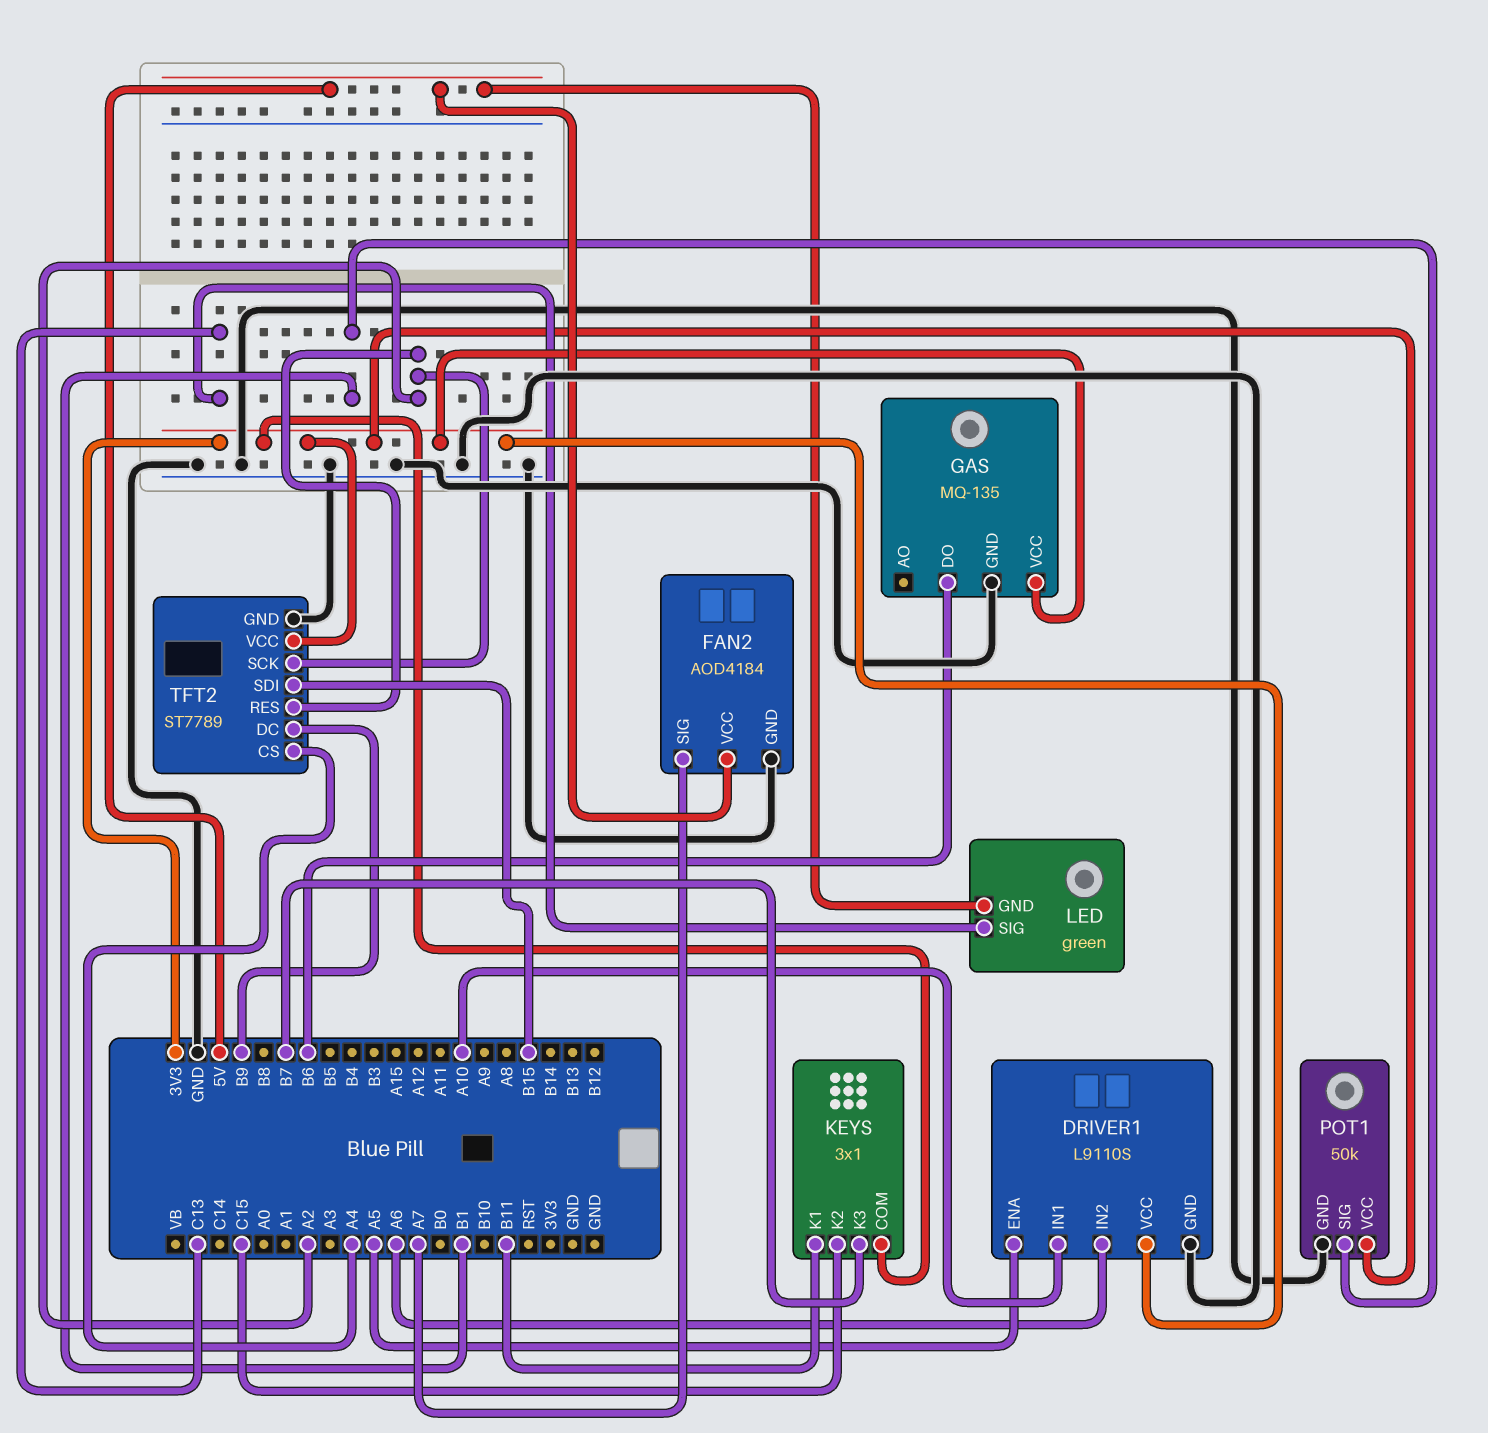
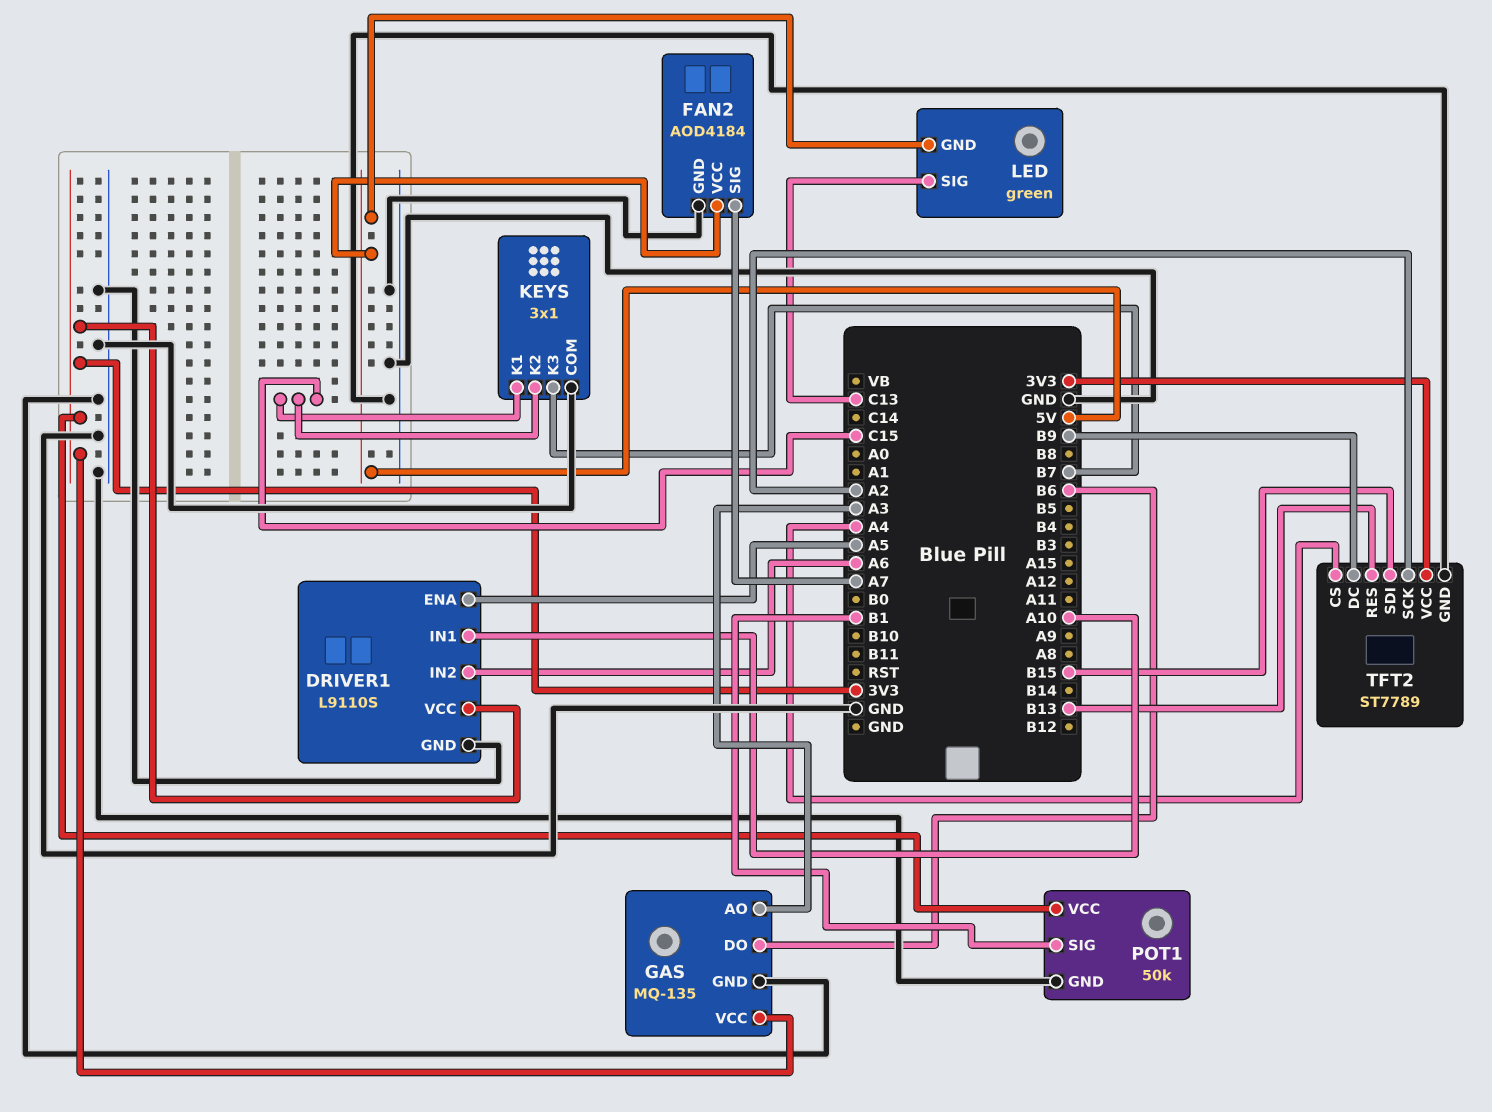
GAS pin AO: none -> A3
KEYS pin COM: 3V3 -> GND
KEYS pin K1: B11 -> C15
TFT2 pin RES: A2 -> B13

